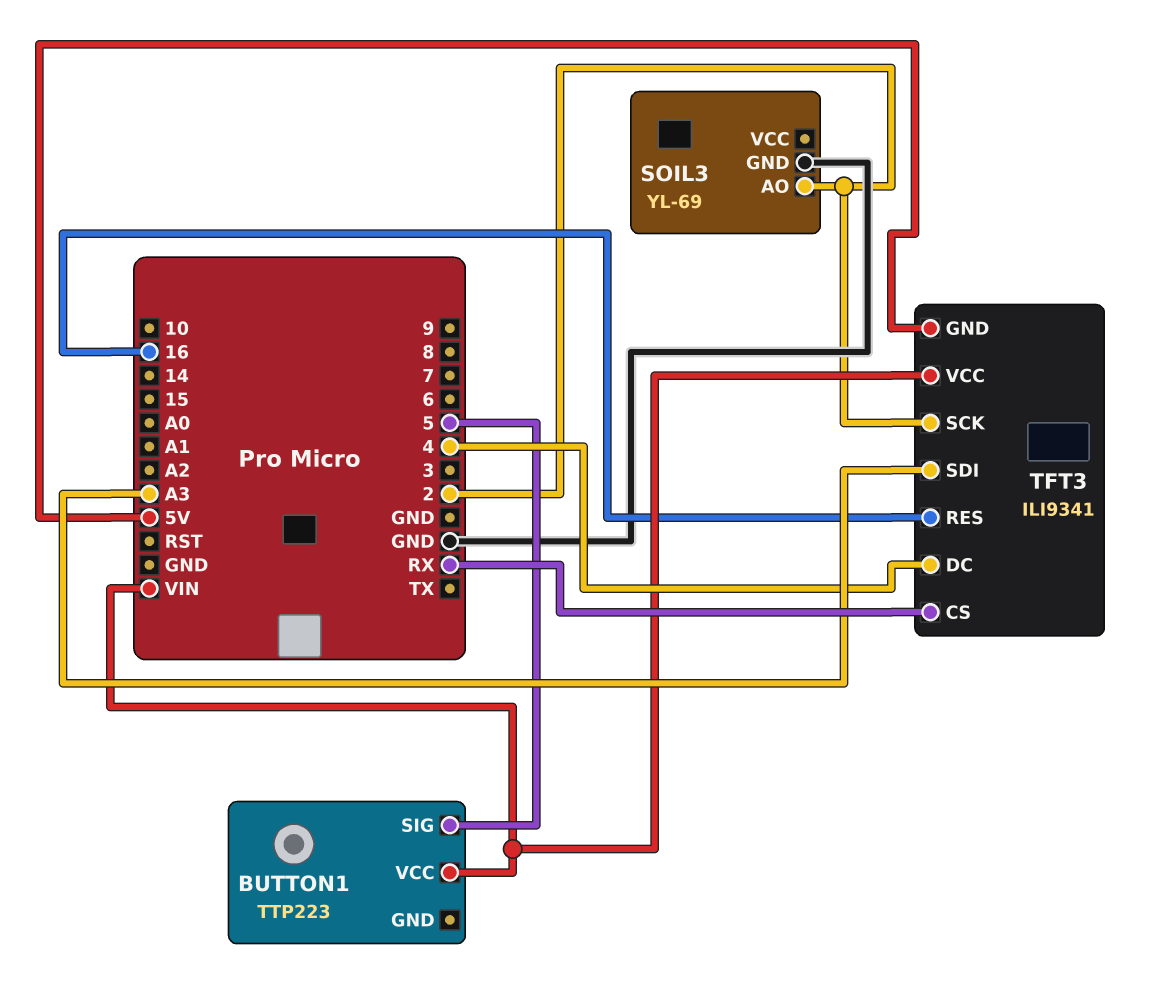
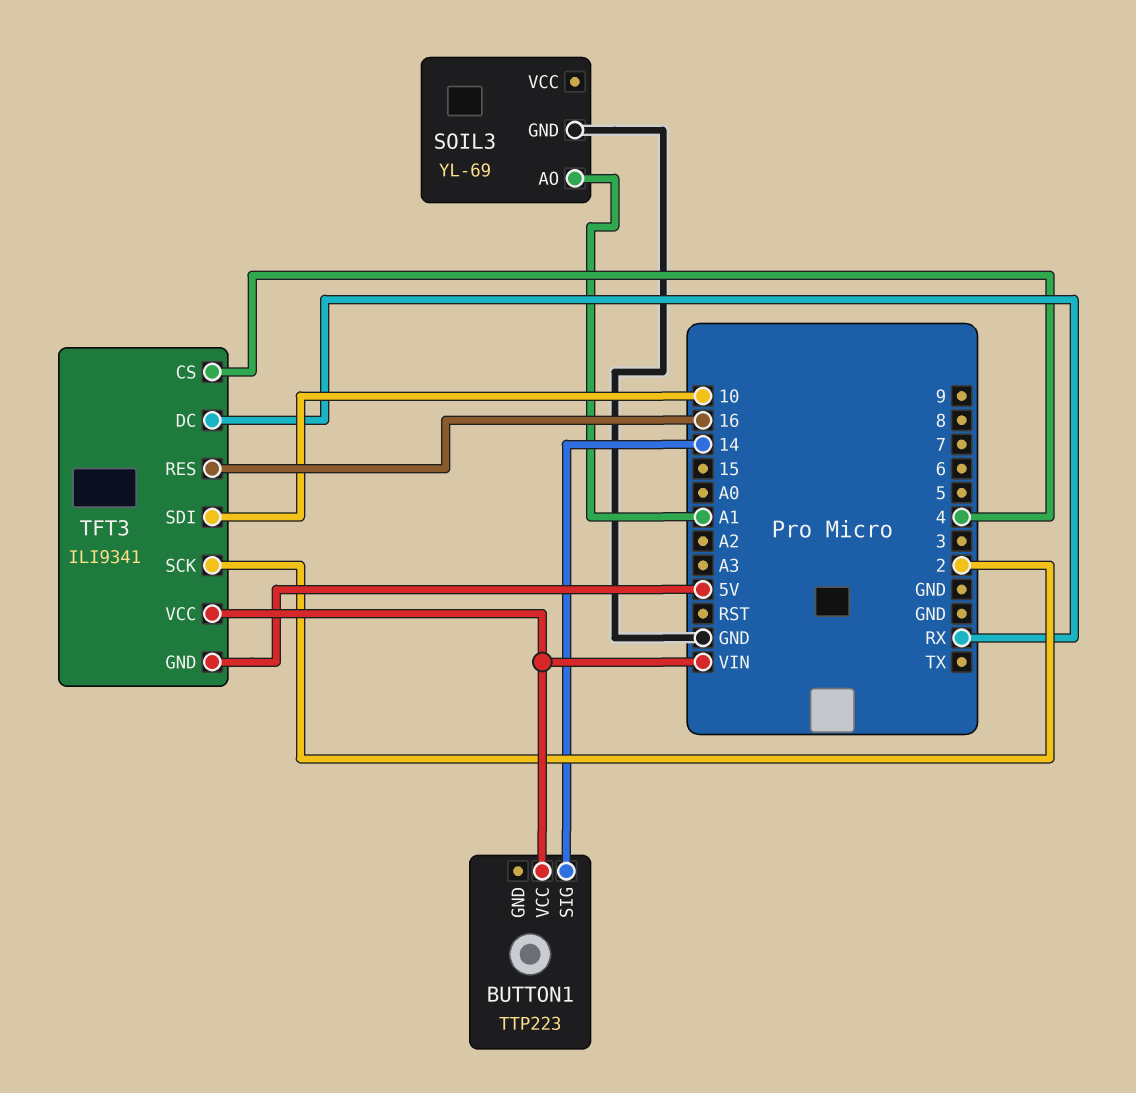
BUTTON1 pin SIG: 5 -> 14
SOIL3 pin AO: 2 -> A1
TFT3 pin CS: RX -> 4
TFT3 pin DC: 4 -> RX
TFT3 pin SDI: A3 -> 10

